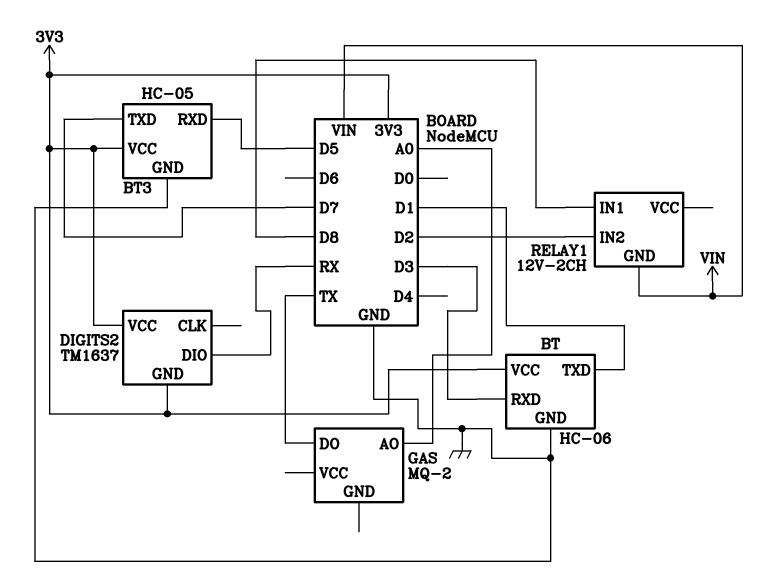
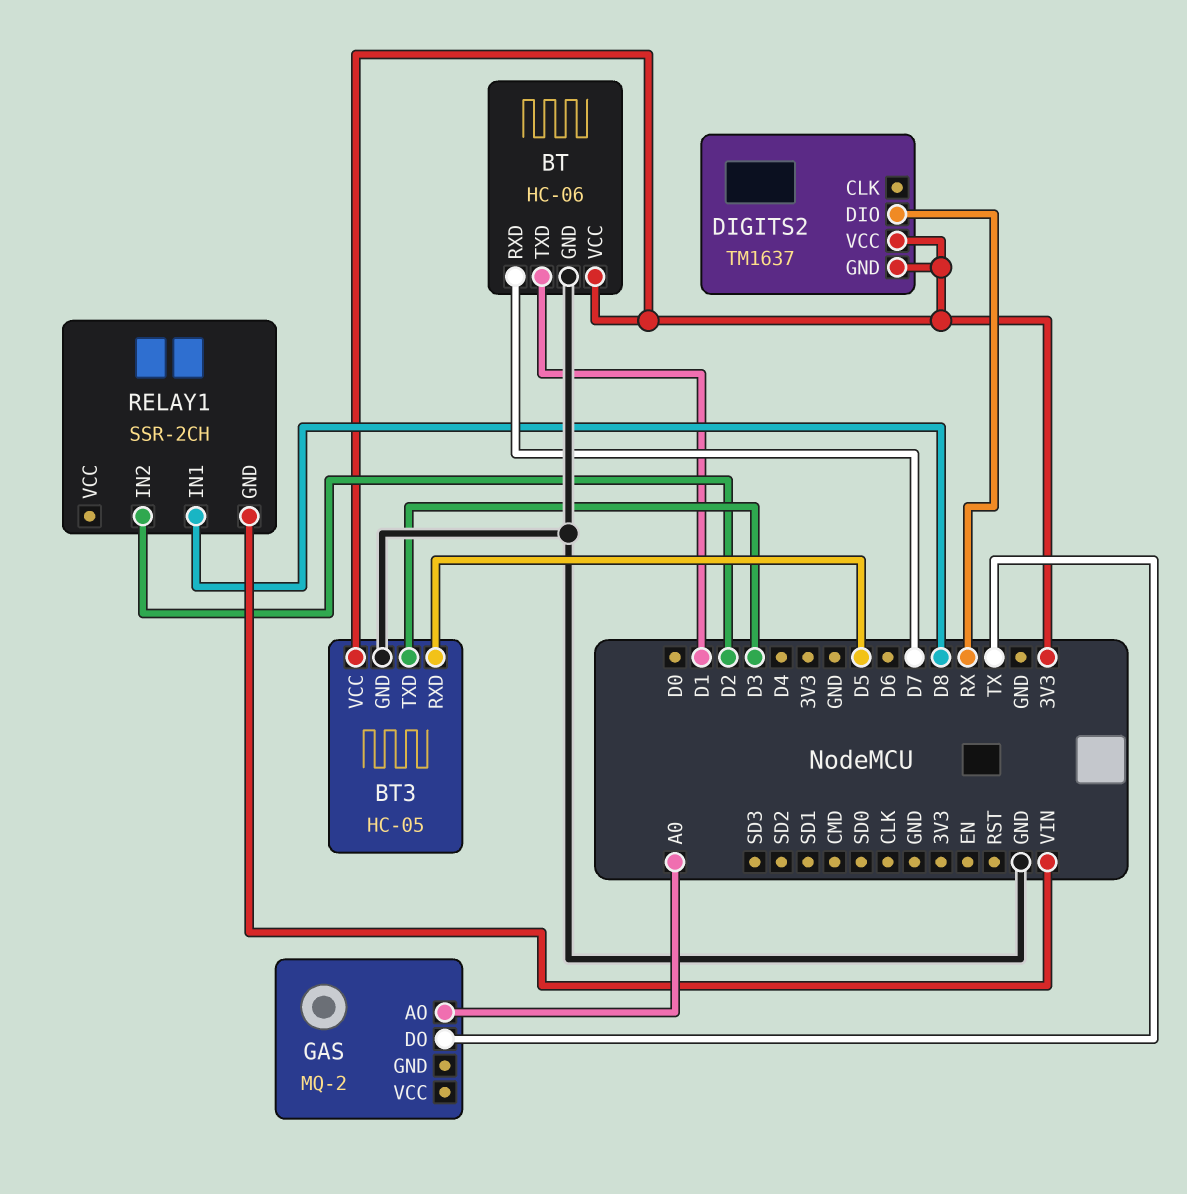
BT pin RXD: D3 -> D7
BT3 pin TXD: D7 -> D3
RELAY1: 12V-2CH -> SSR-2CH

